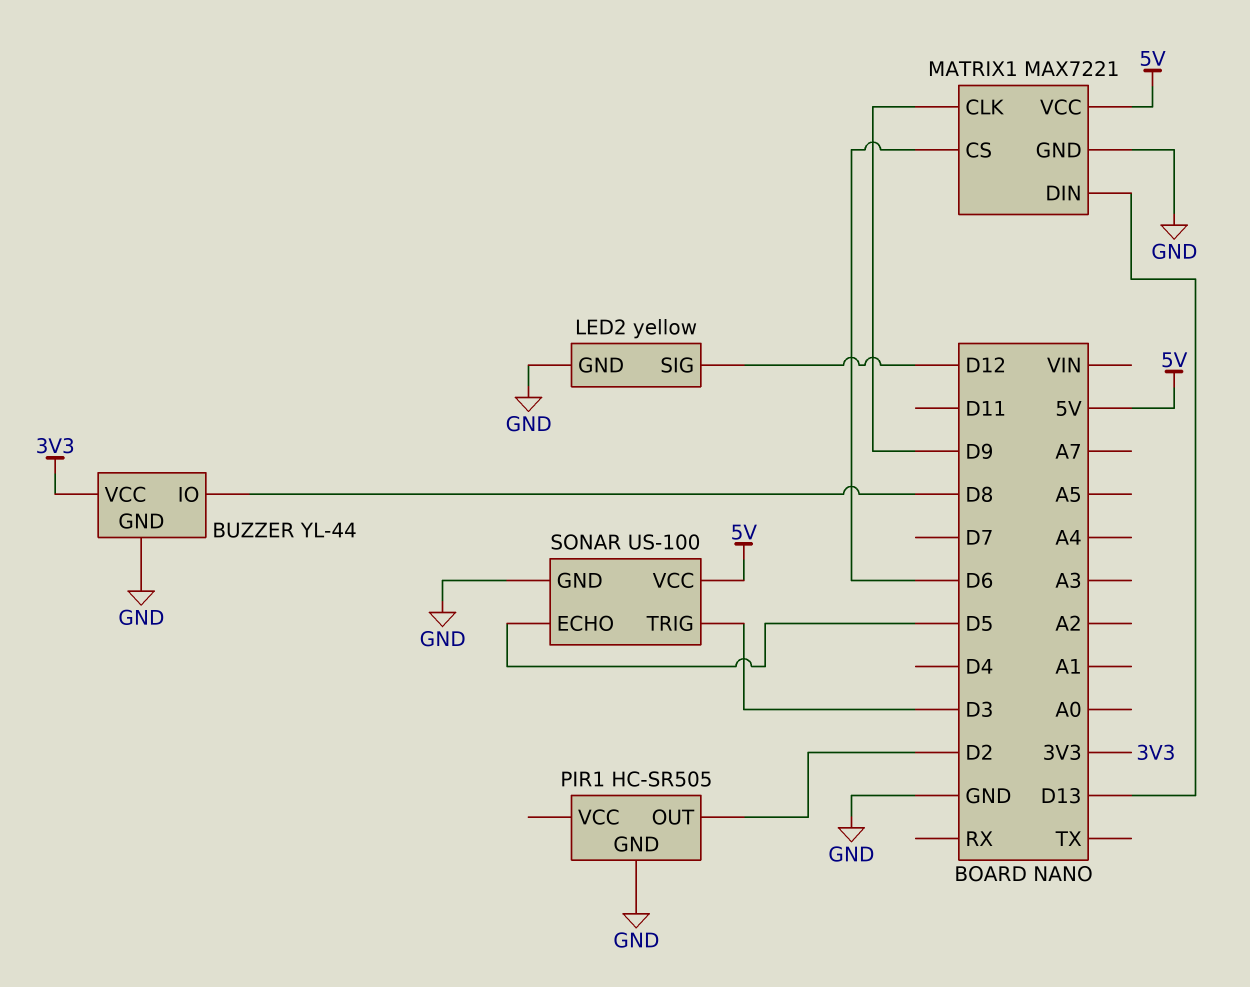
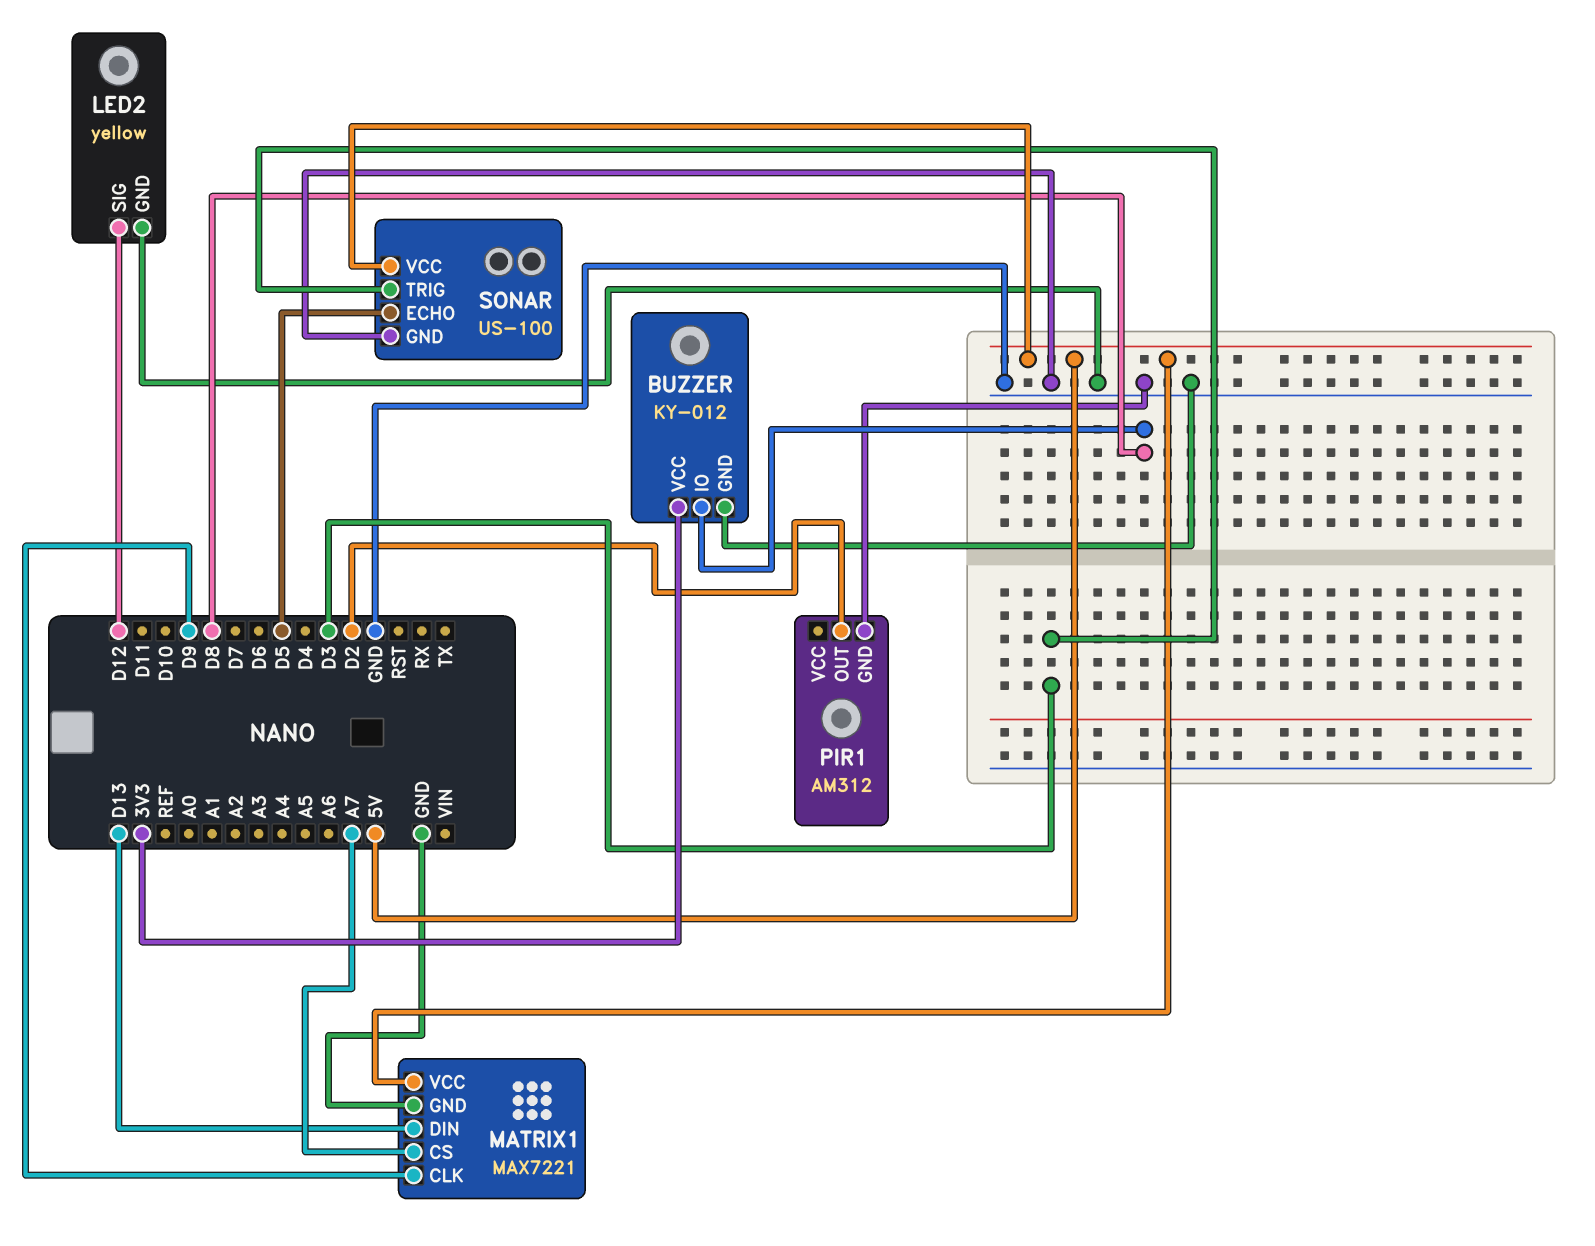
BUZZER: YL-44 -> KY-012
MATRIX1 pin CS: D6 -> A7
PIR1: HC-SR505 -> AM312

